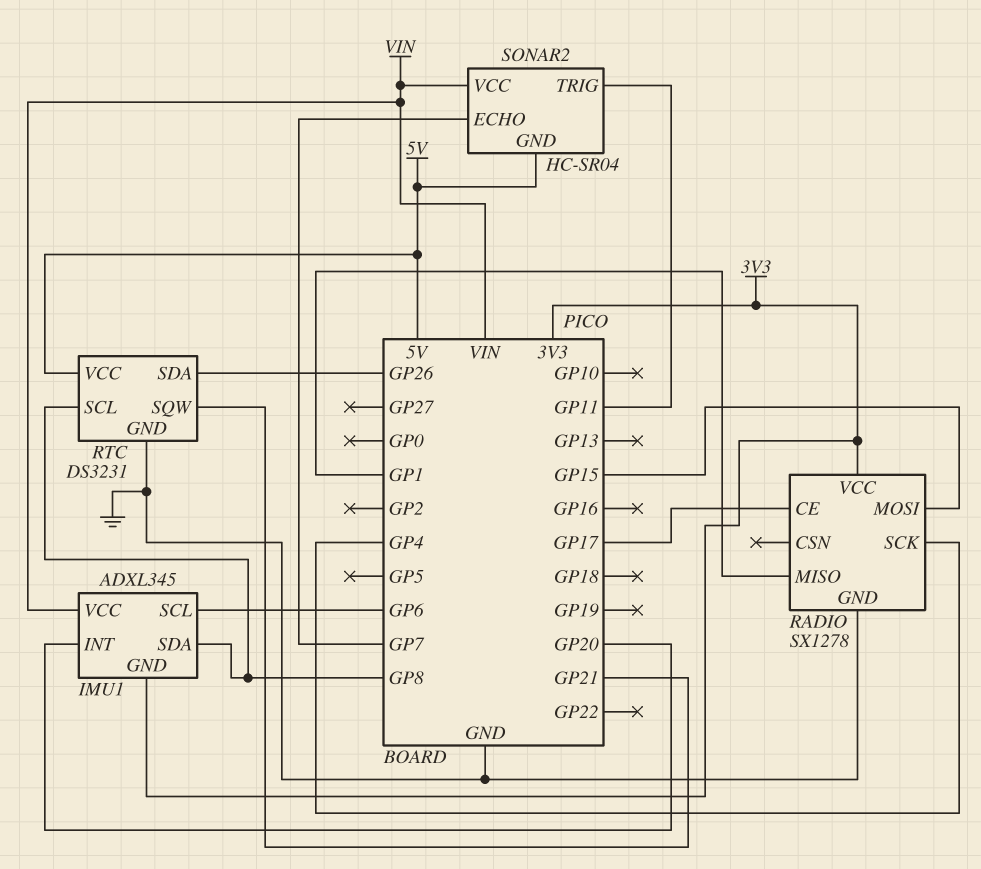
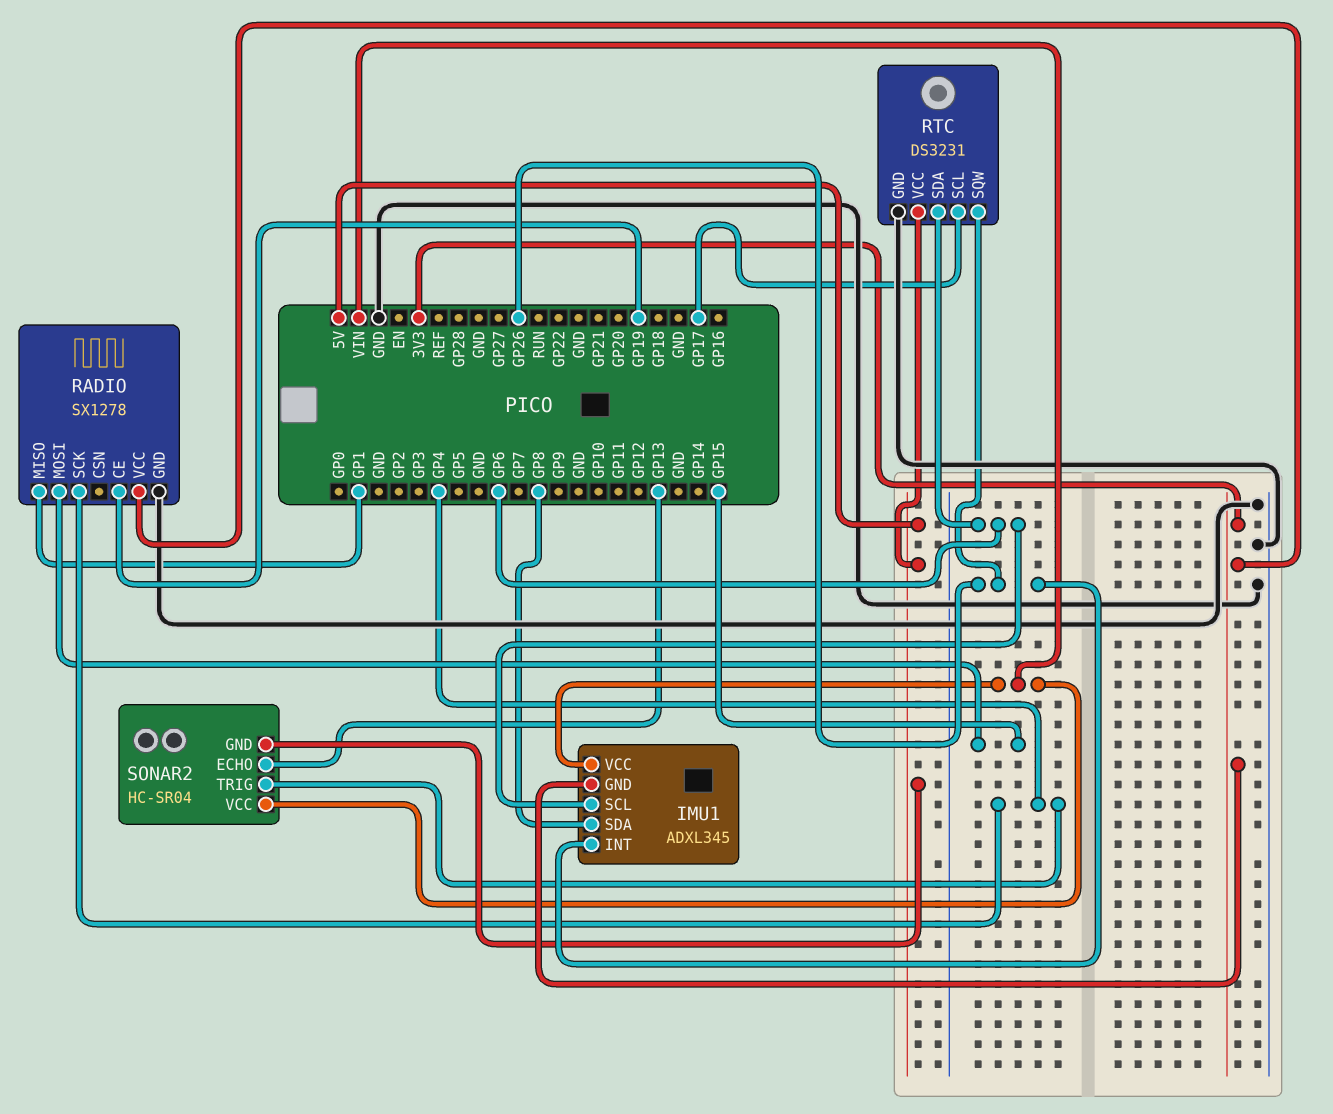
IMU1 pin INT: GP20 -> GP26
RADIO pin CE: GP17 -> GP19
RTC pin SCL: GP8 -> GP17
RTC pin SDA: GP26 -> GP6
RTC pin SQW: GP21 -> GP26
SONAR2 pin ECHO: GP7 -> GP13
SONAR2 pin TRIG: GP11 -> GP4

